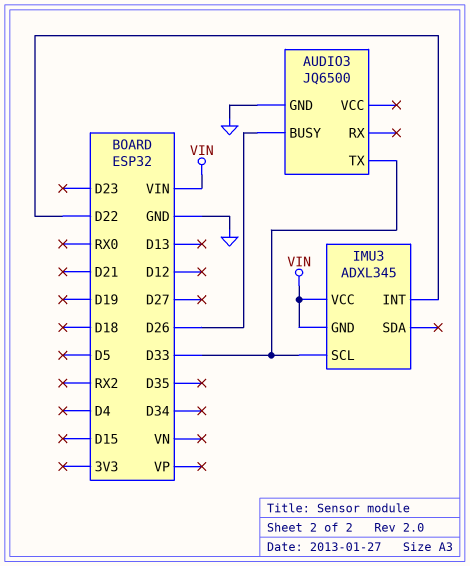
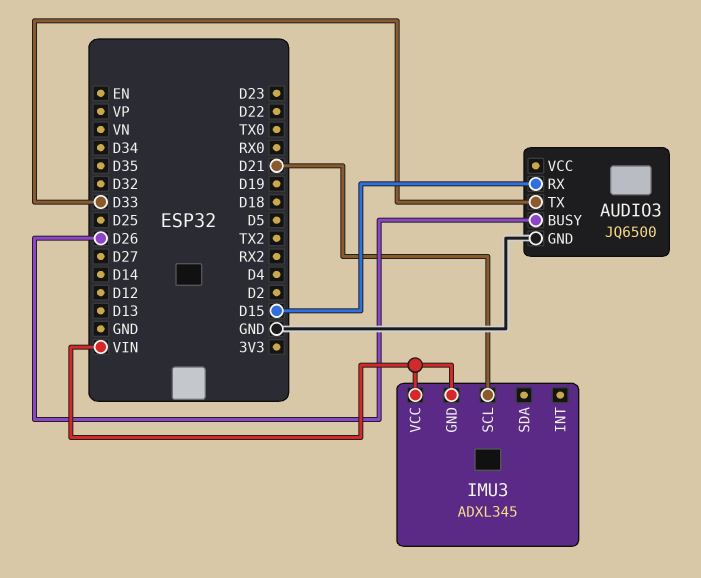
AUDIO3 pin RX: none -> D15
IMU3 pin INT: D22 -> none
IMU3 pin SCL: D33 -> D21

